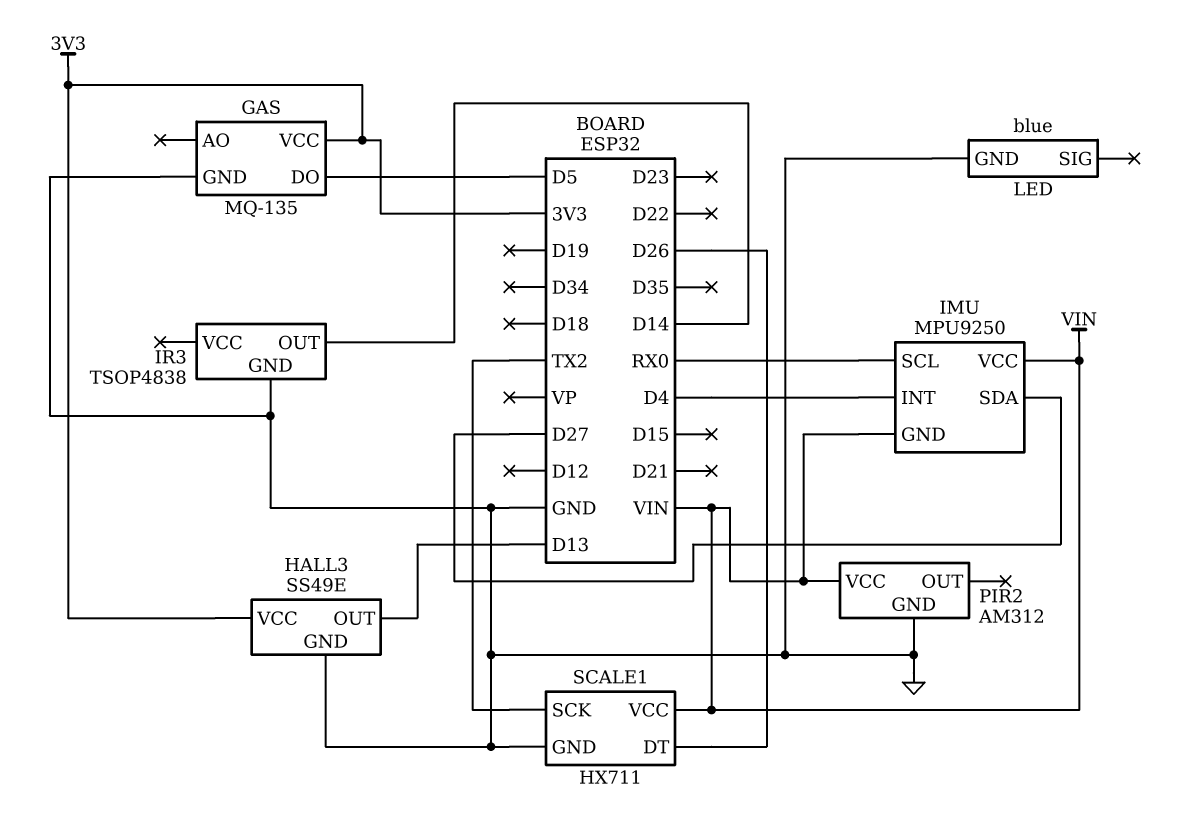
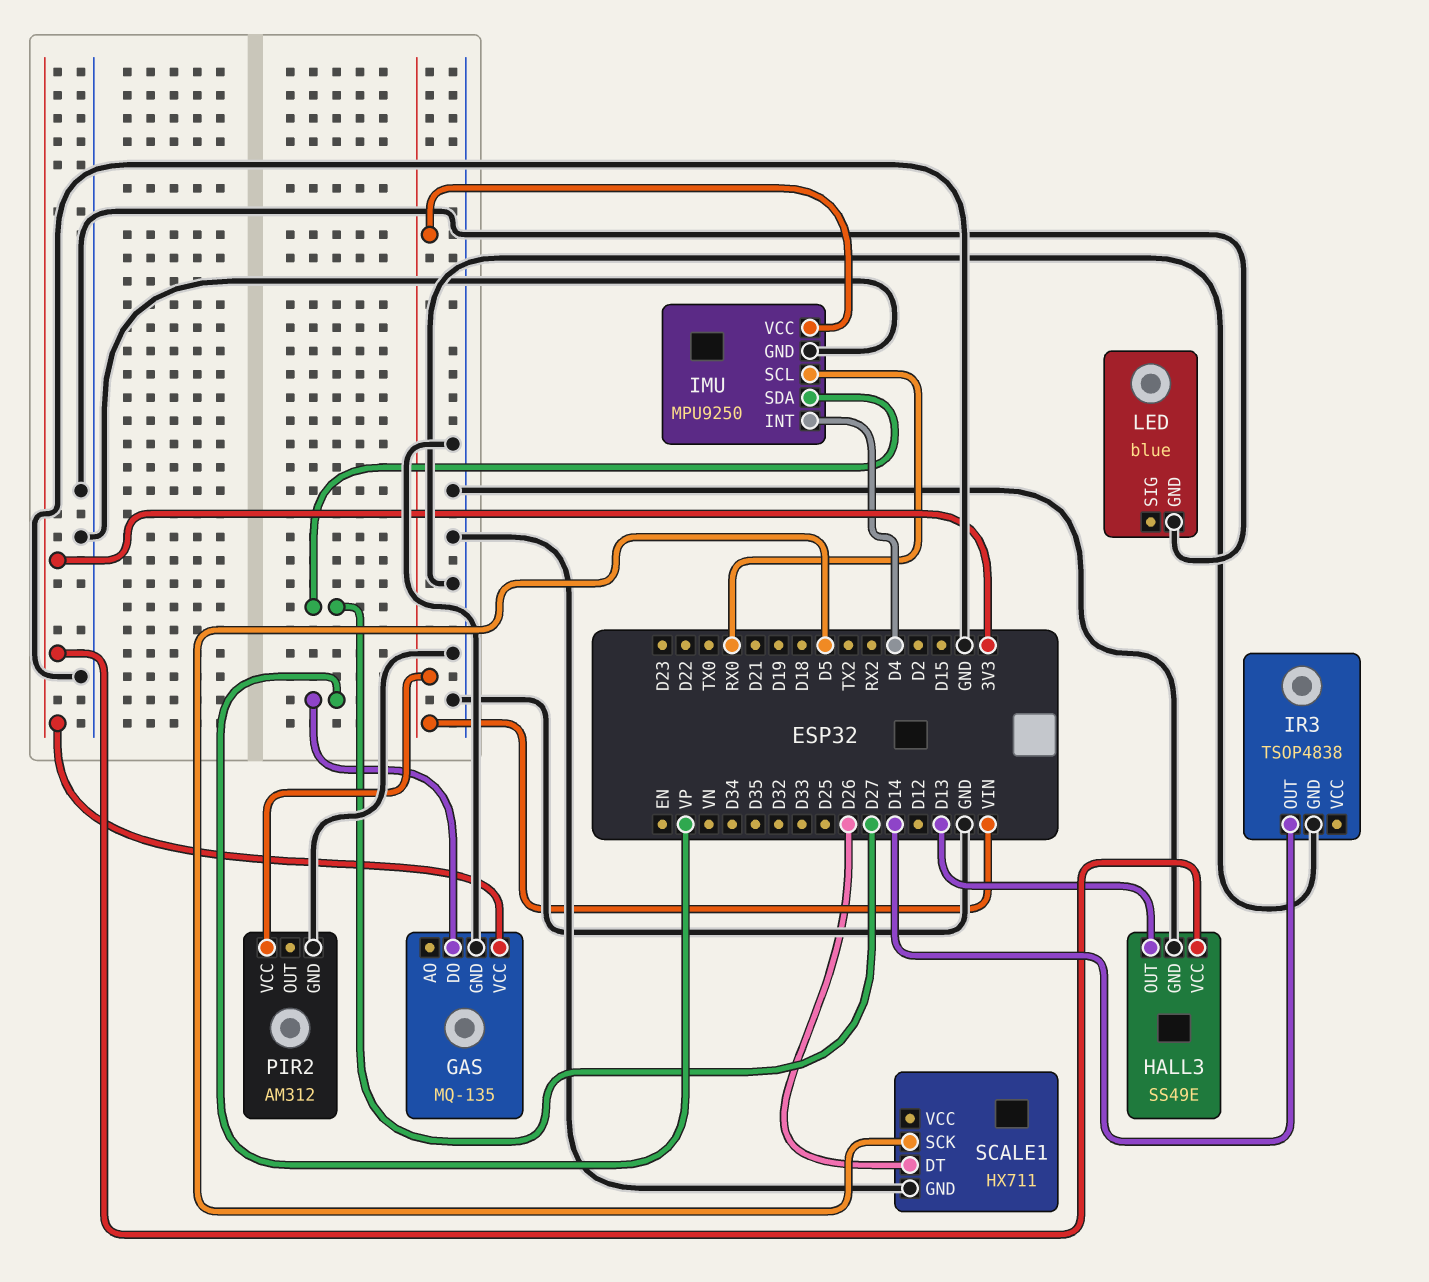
GAS pin DO: D5 -> VP
IMU pin GND: VIN -> GND
SCALE1 pin SCK: TX2 -> D5
SCALE1 pin VCC: VIN -> none

